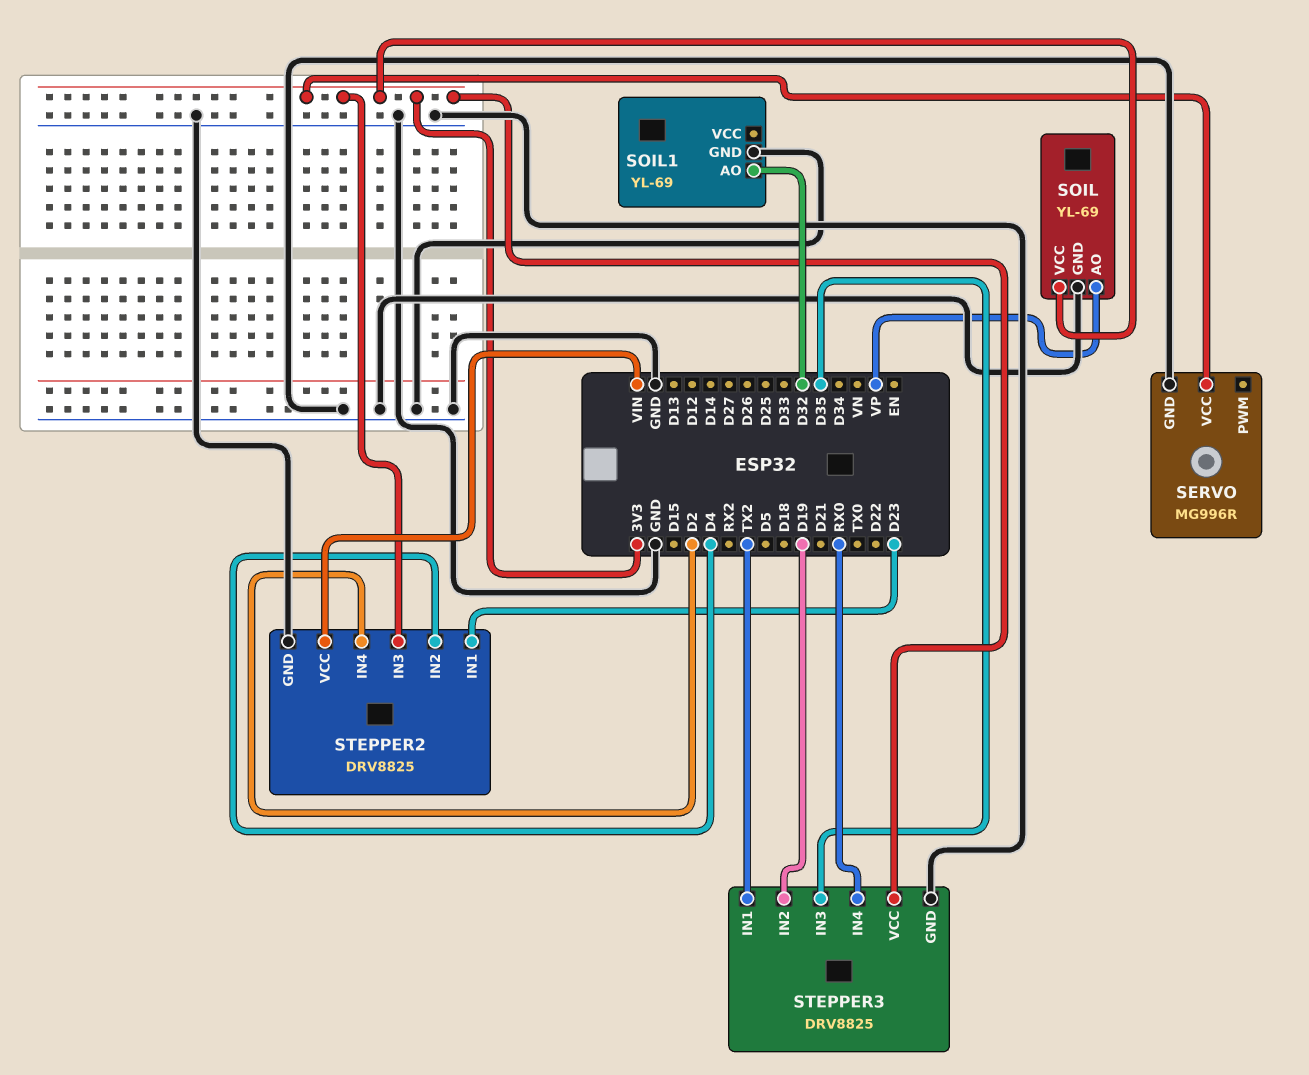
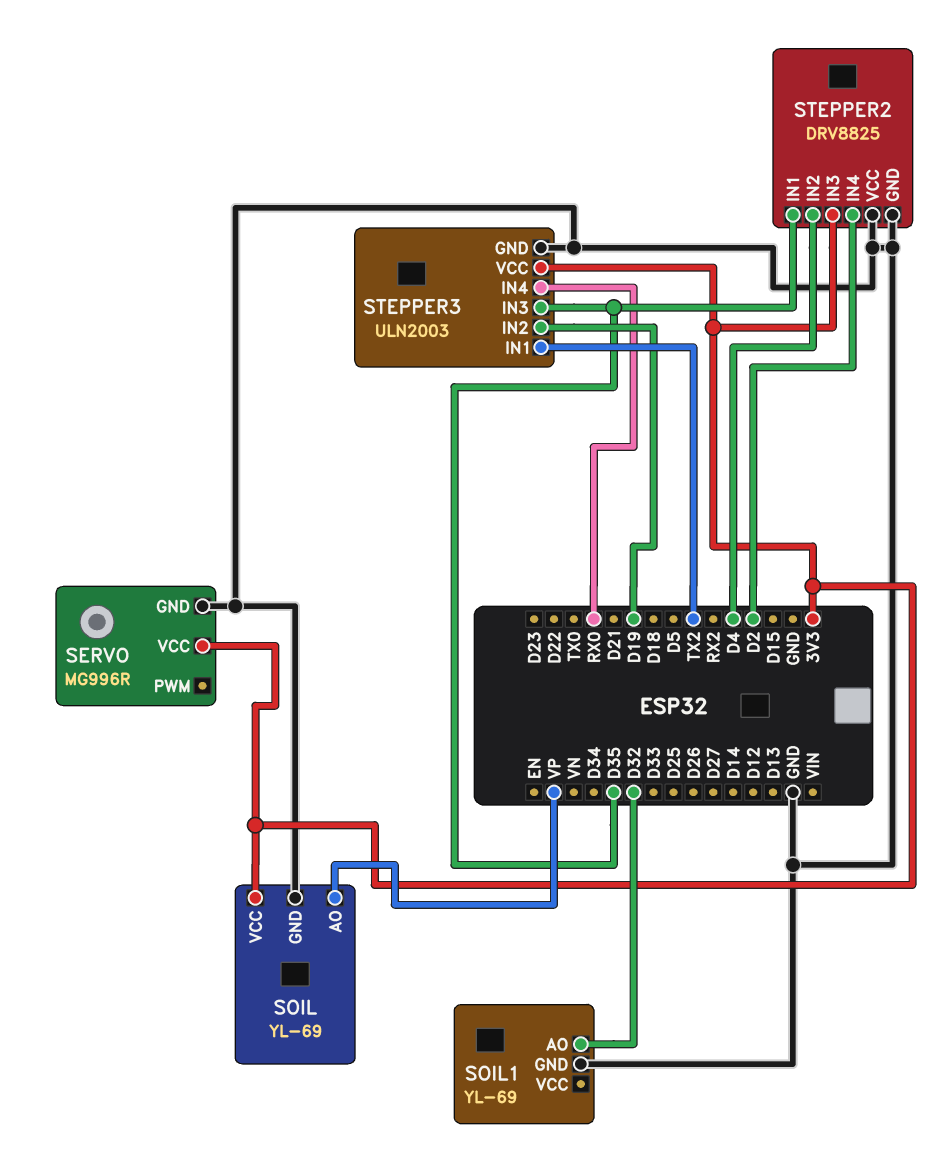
STEPPER2 pin IN1: D23 -> D35
STEPPER2 pin VCC: VIN -> GND
STEPPER3: DRV8825 -> ULN2003

